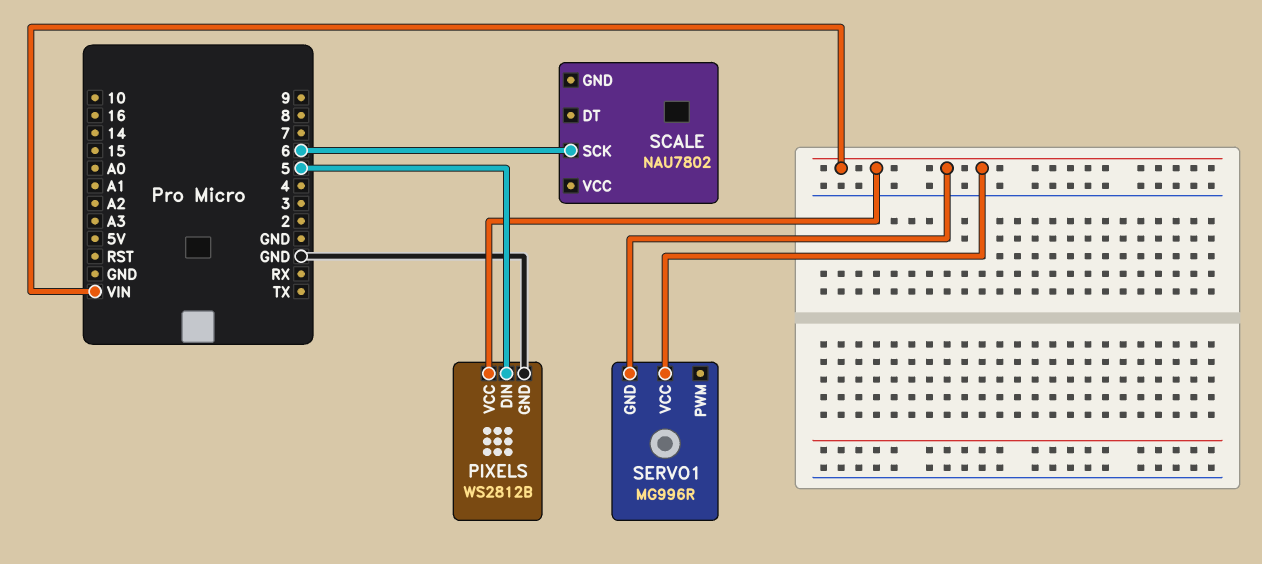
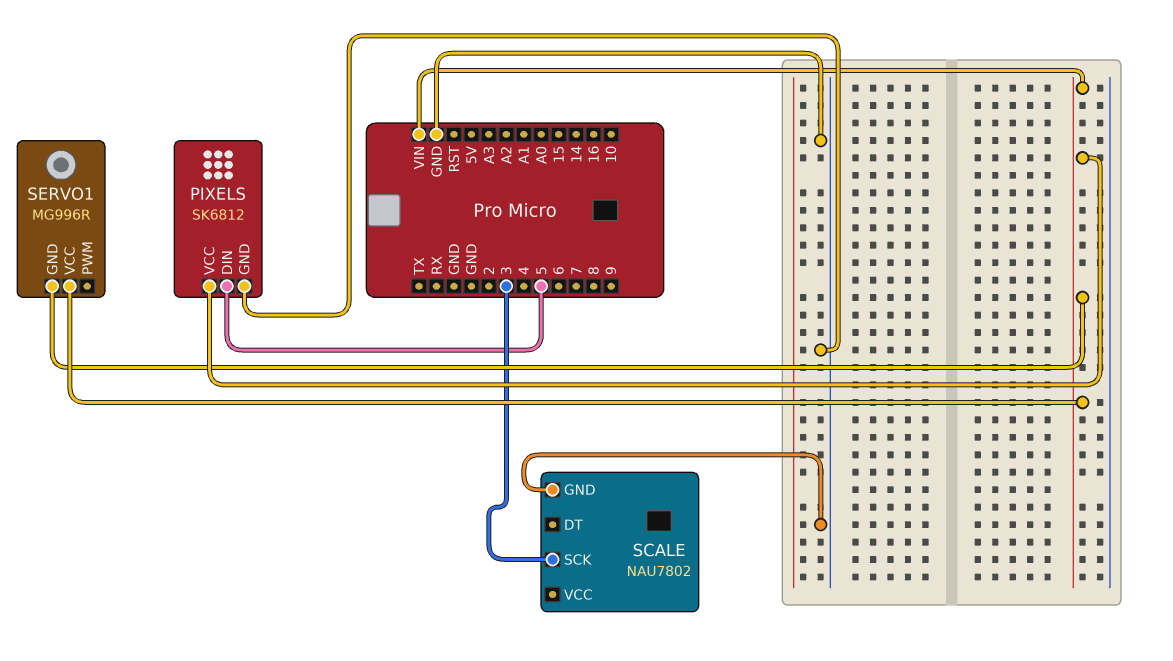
PIXELS: WS2812B -> SK6812
SCALE pin GND: none -> GND
SCALE pin SCK: 6 -> 3

